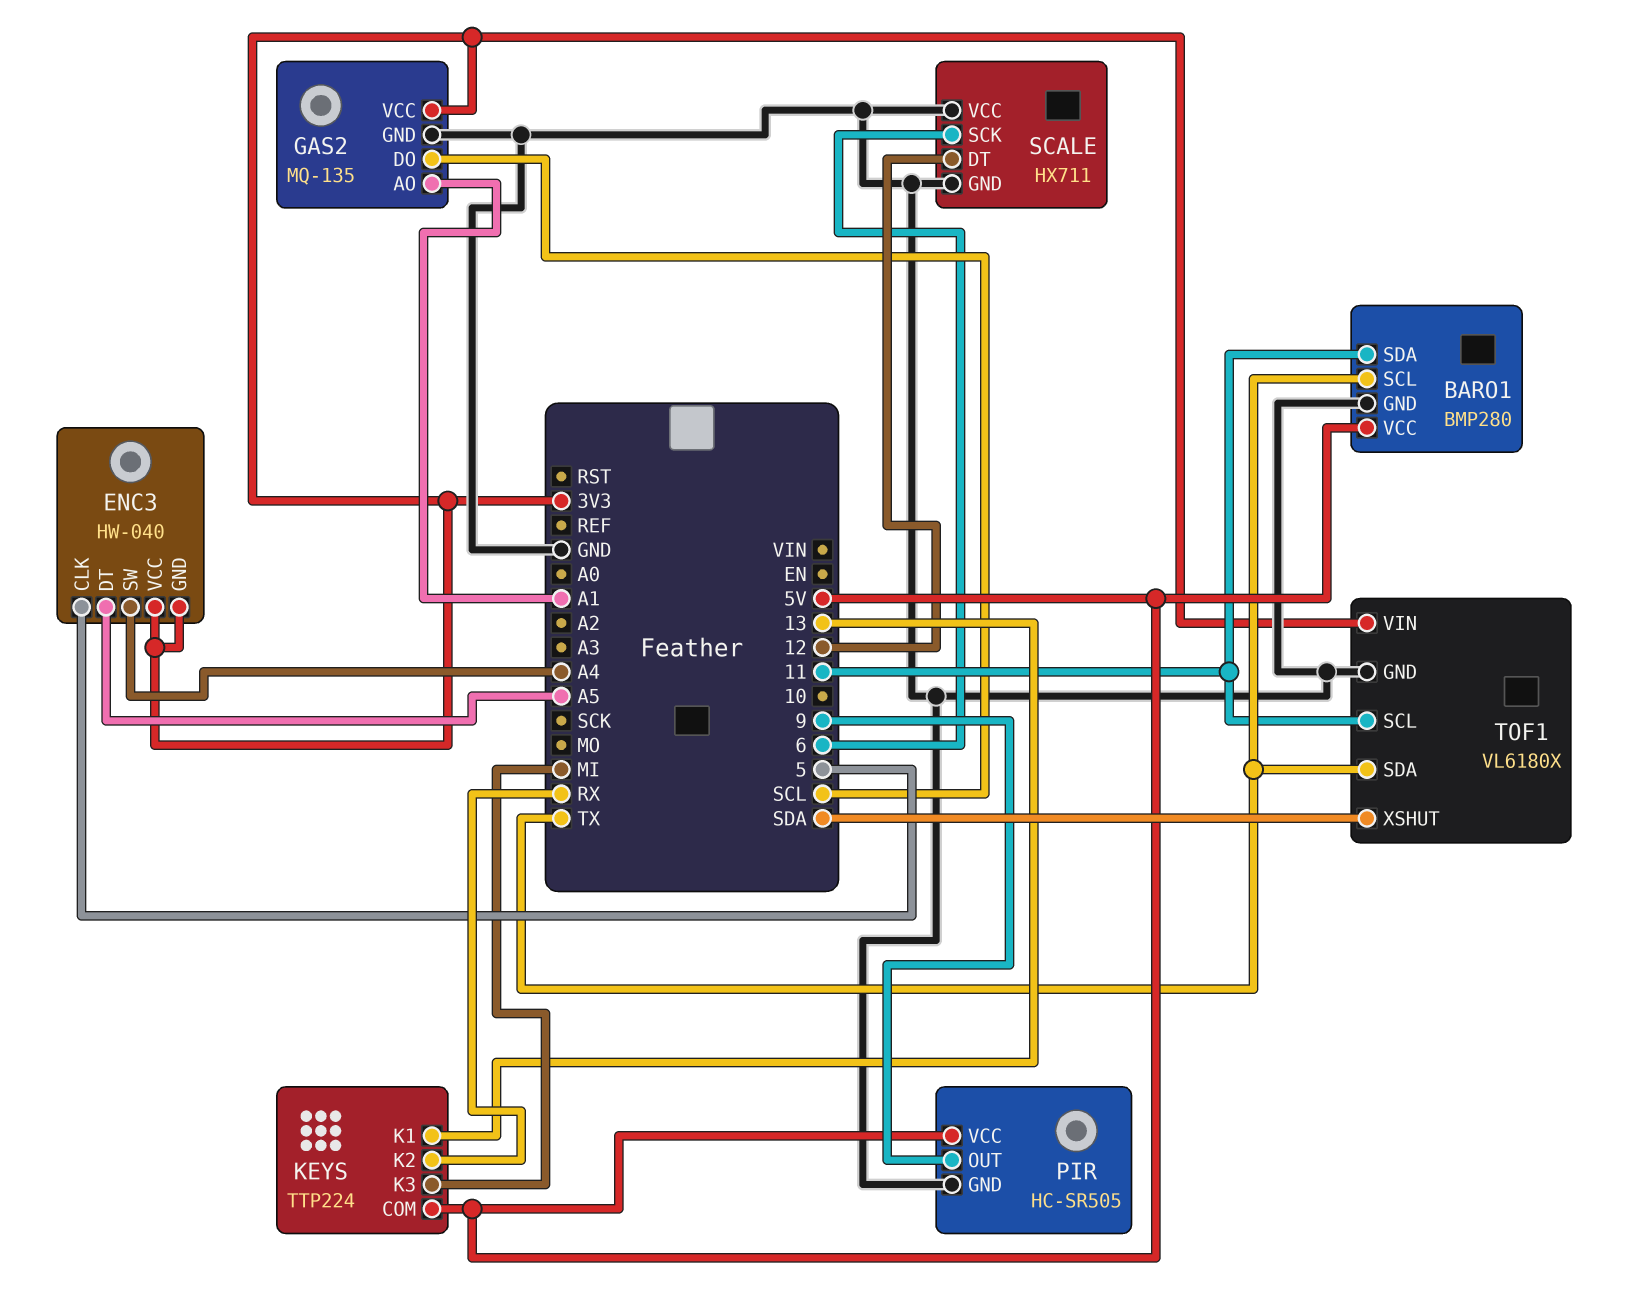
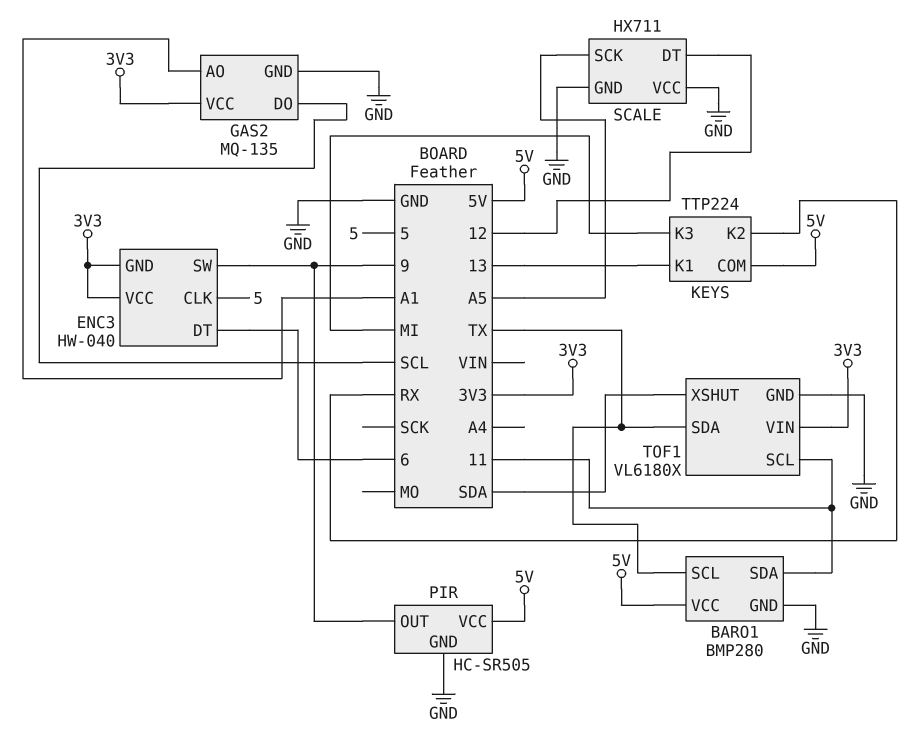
ENC3 pin DT: A5 -> 6
ENC3 pin SW: A4 -> 9
SCALE pin SCK: 6 -> A5

